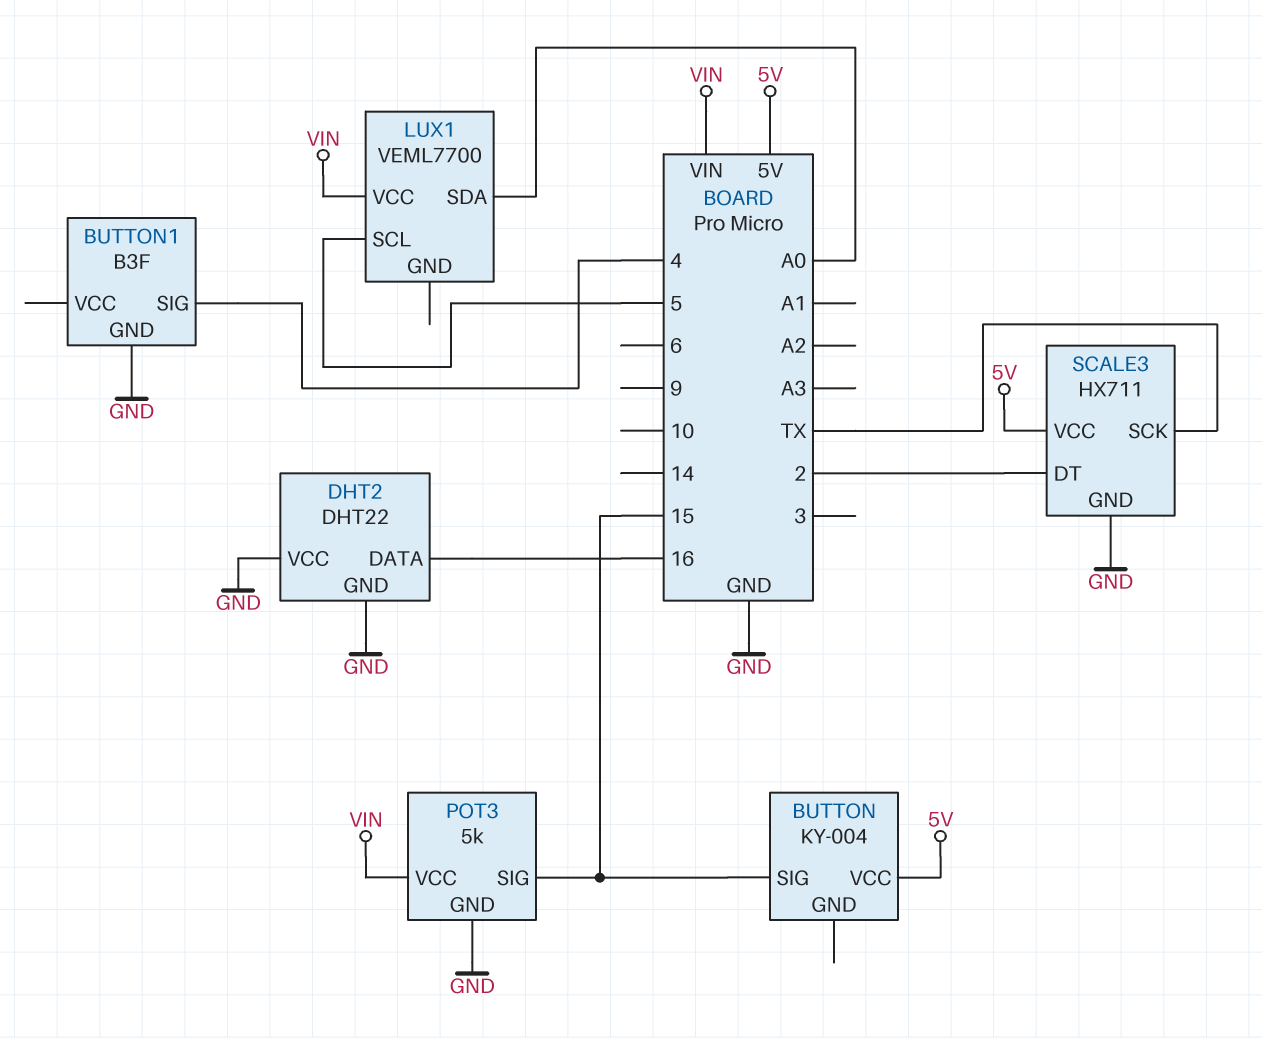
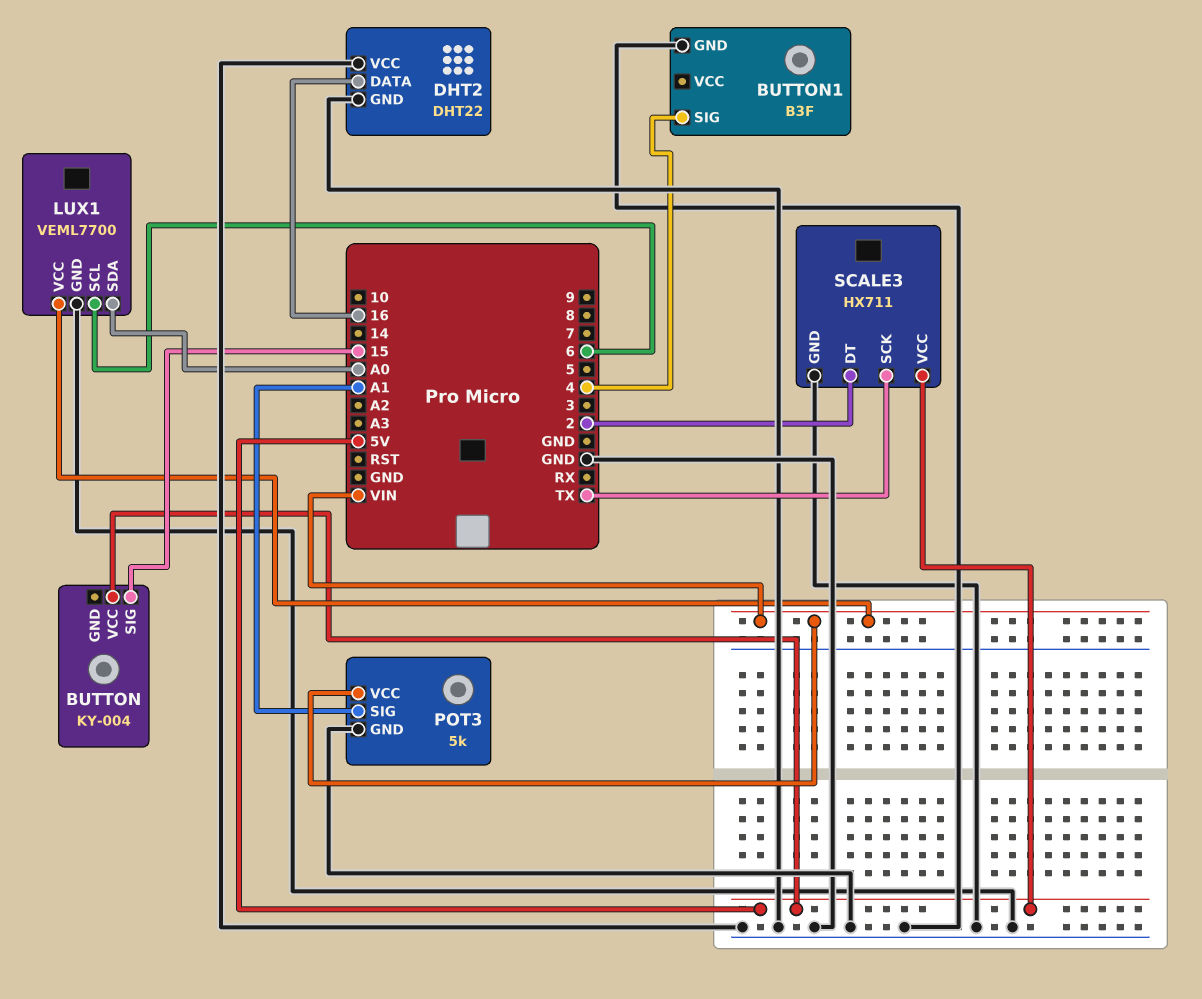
LUX1 pin GND: none -> GND
LUX1 pin SCL: 5 -> 6
POT3 pin SIG: 15 -> A1

